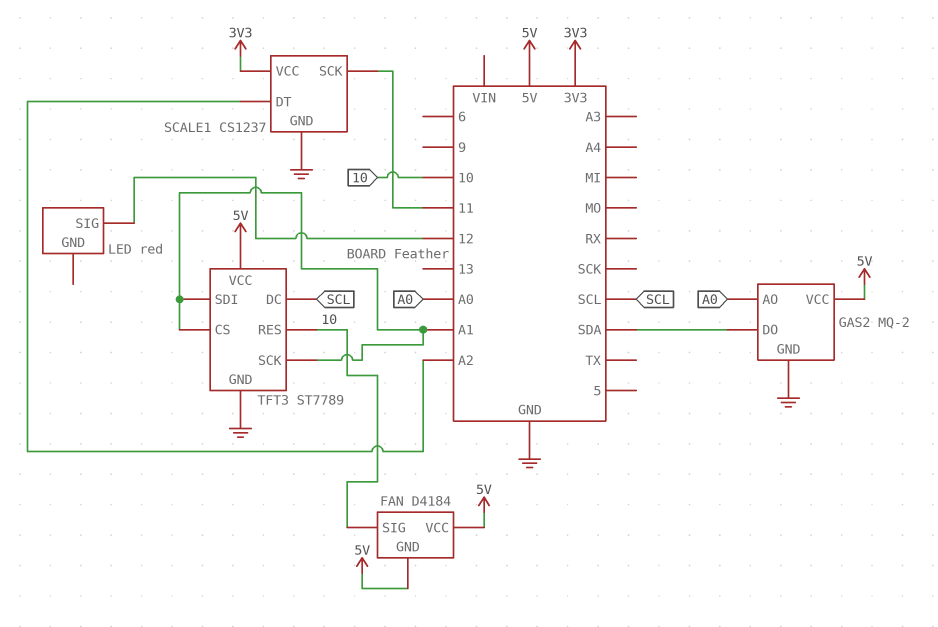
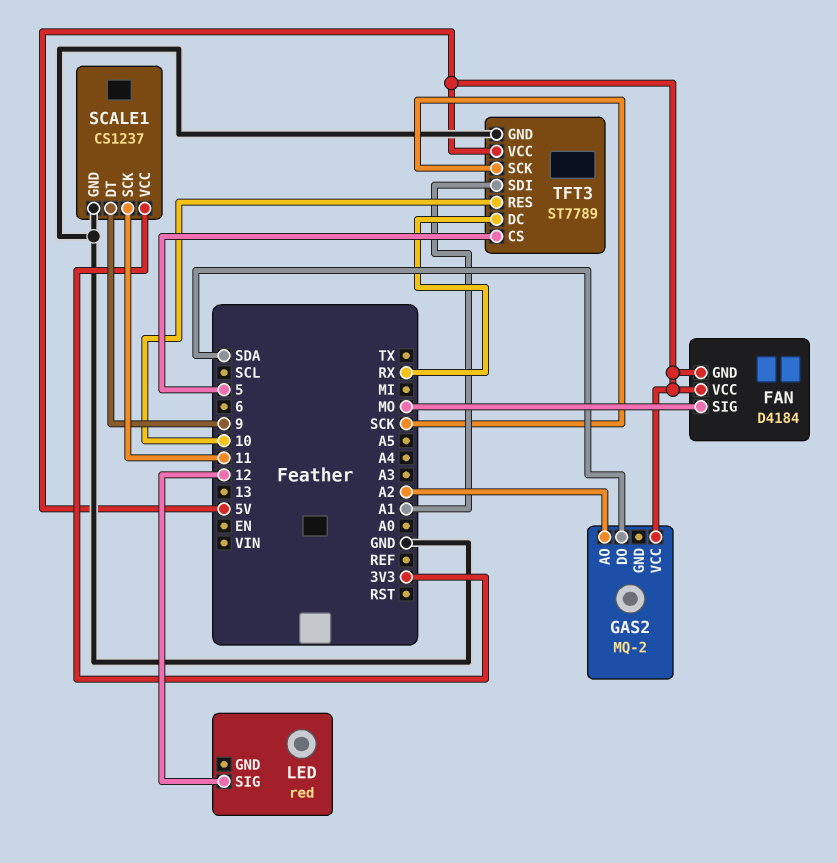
FAN pin SIG: 10 -> MO
GAS2 pin AO: A0 -> A2
GAS2 pin GND: GND -> none
SCALE1 pin DT: A2 -> 9
TFT3 pin CS: A1 -> 5
TFT3 pin DC: SCL -> RX
TFT3 pin SCK: A1 -> SCK

